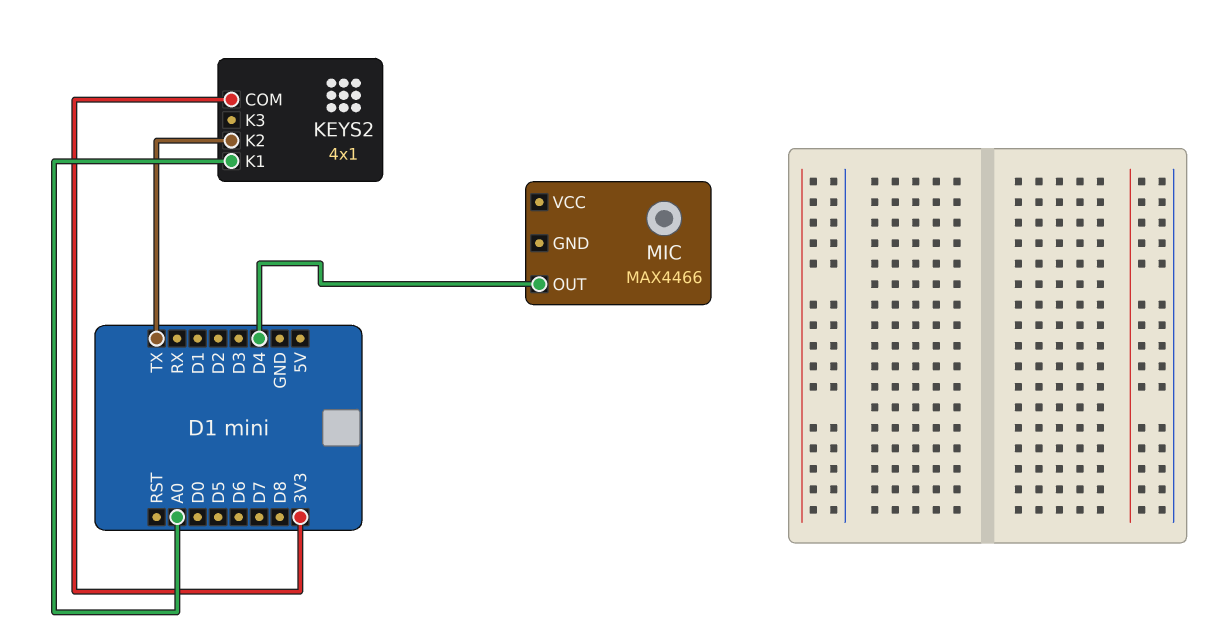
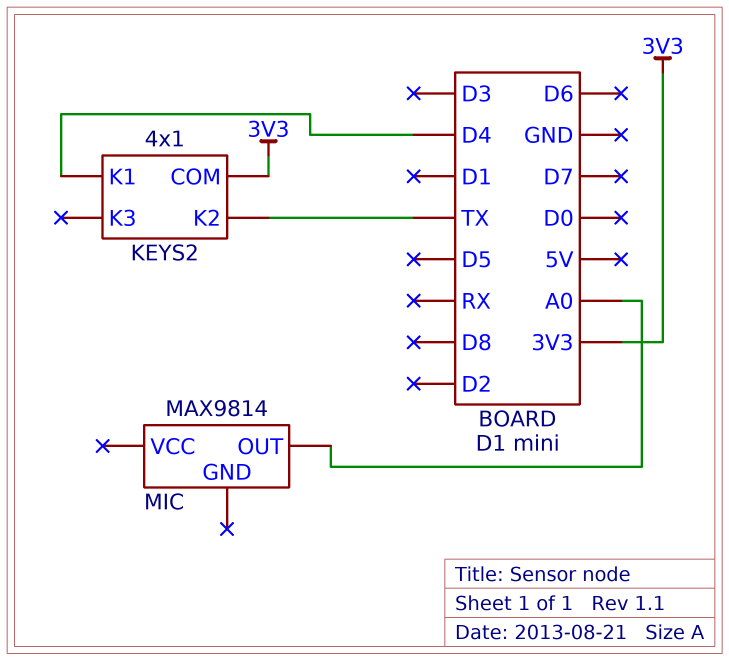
KEYS2 pin K1: A0 -> D4
MIC: MAX4466 -> MAX9814
MIC pin OUT: D4 -> A0

